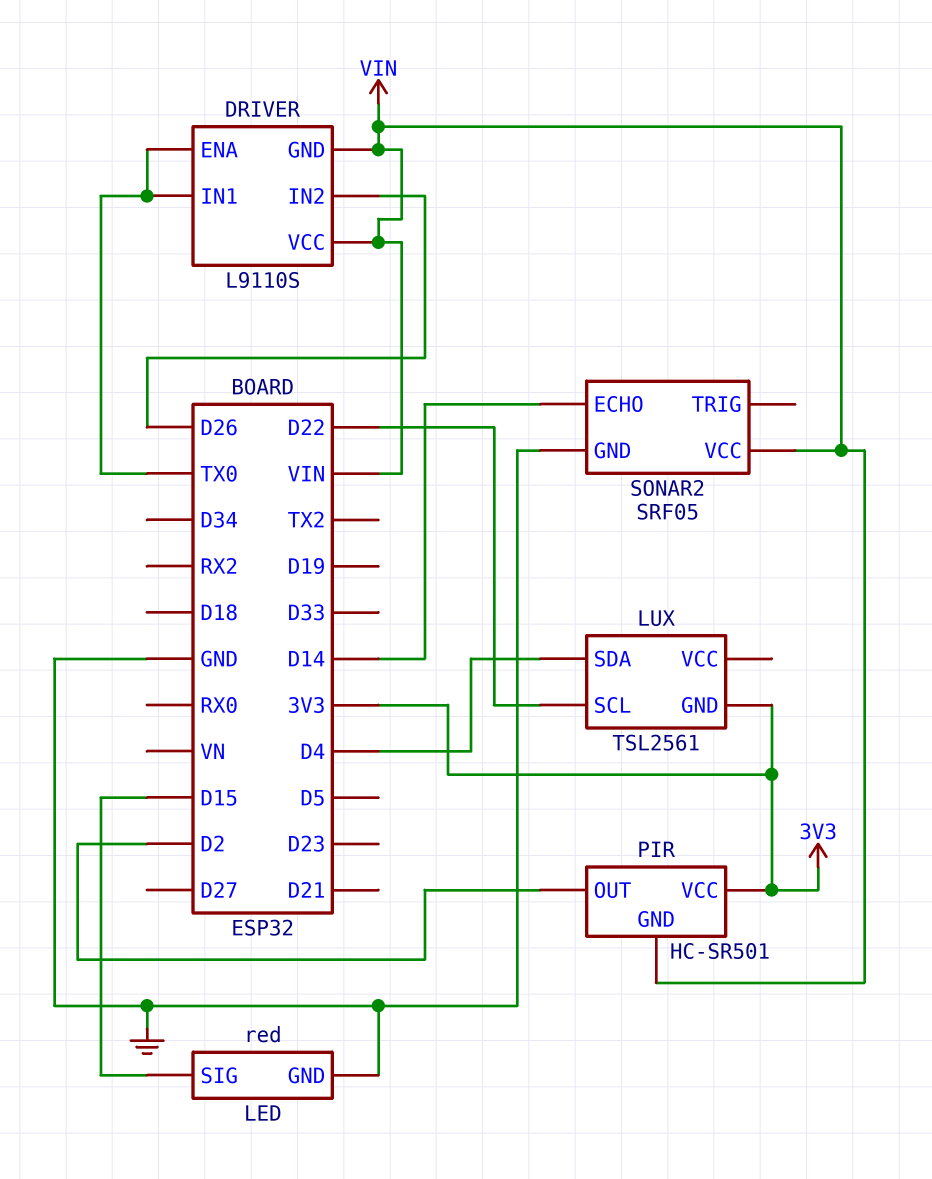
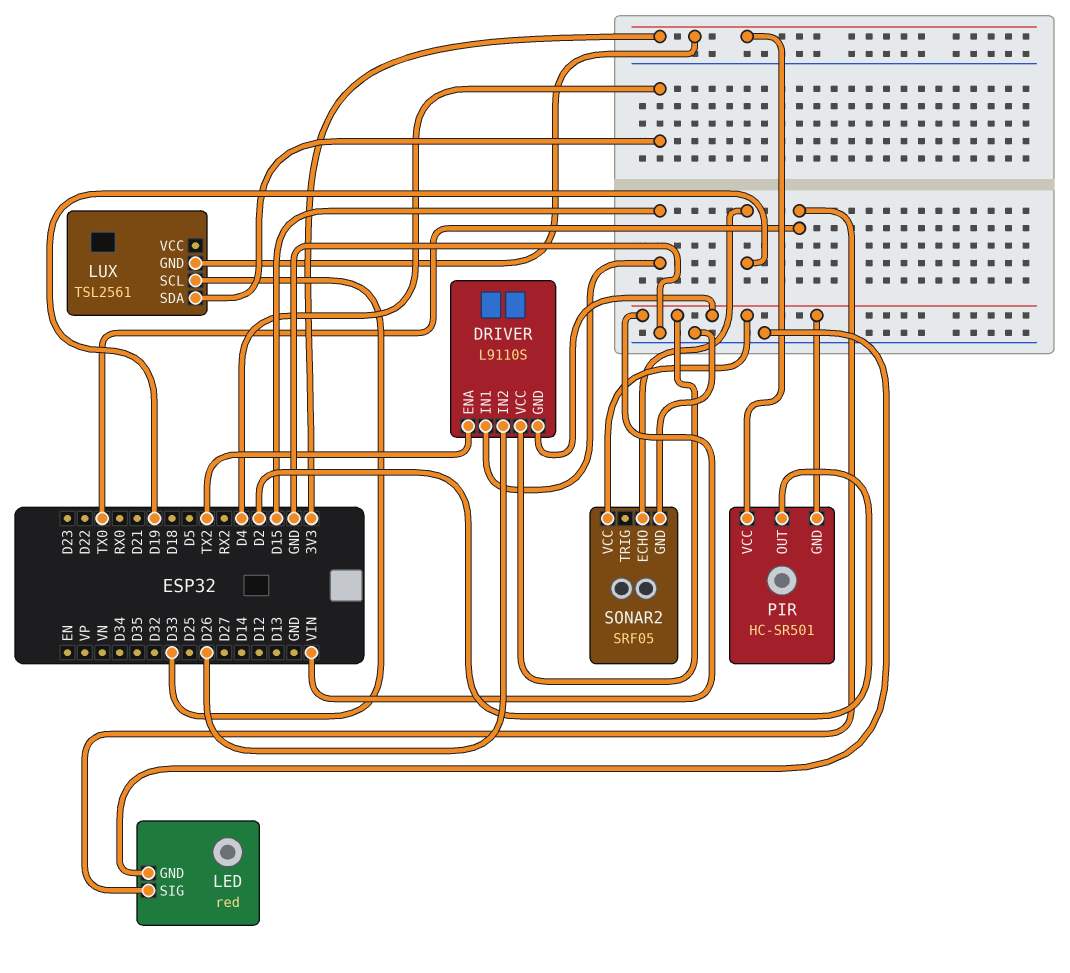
DRIVER pin ENA: TX0 -> TX2
DRIVER pin IN1: TX0 -> D15
LED pin SIG: D15 -> TX0
LUX pin SCL: D22 -> D33
SONAR2 pin ECHO: D14 -> D19

